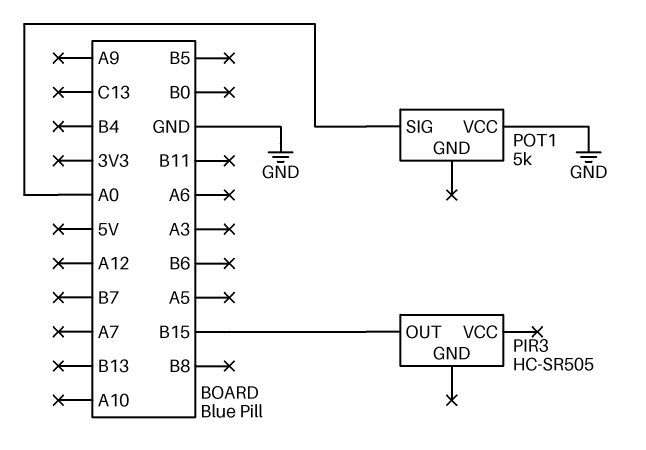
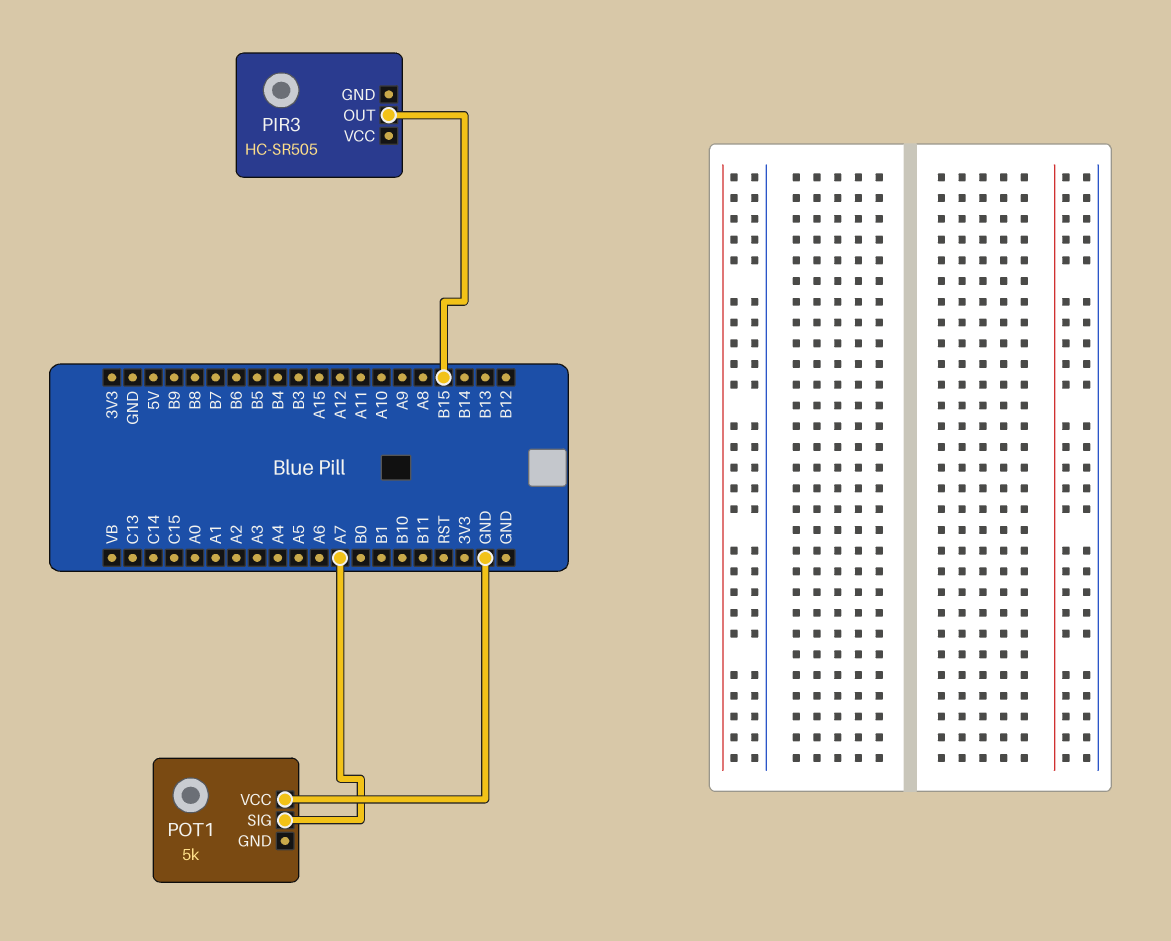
POT1 pin SIG: A0 -> A7

